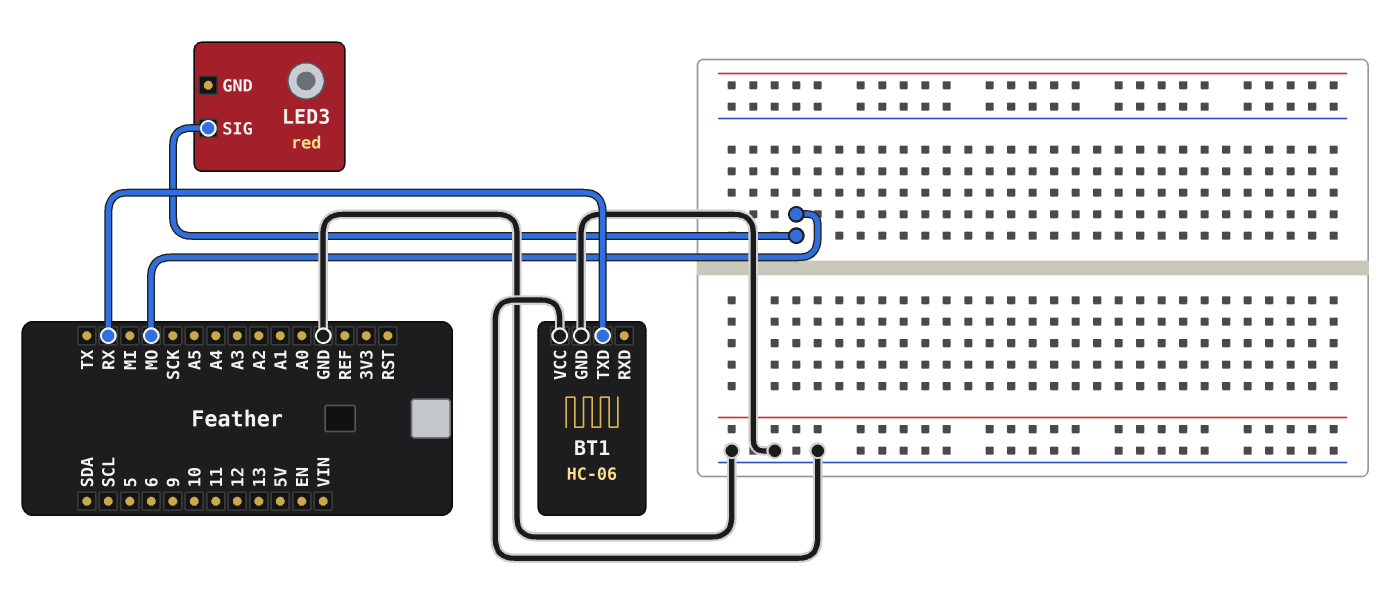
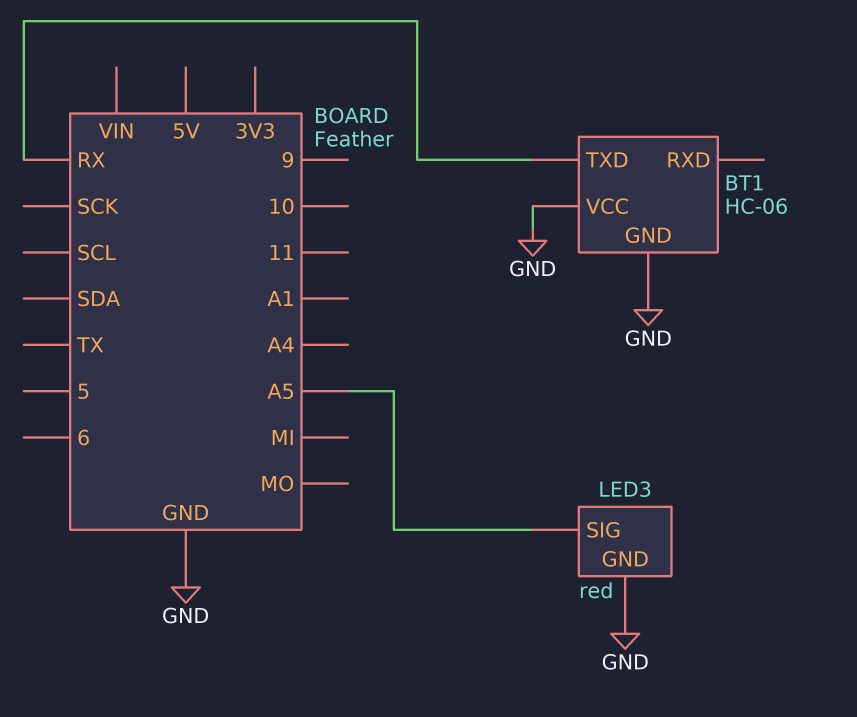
LED3 pin GND: none -> GND
LED3 pin SIG: MO -> A5

